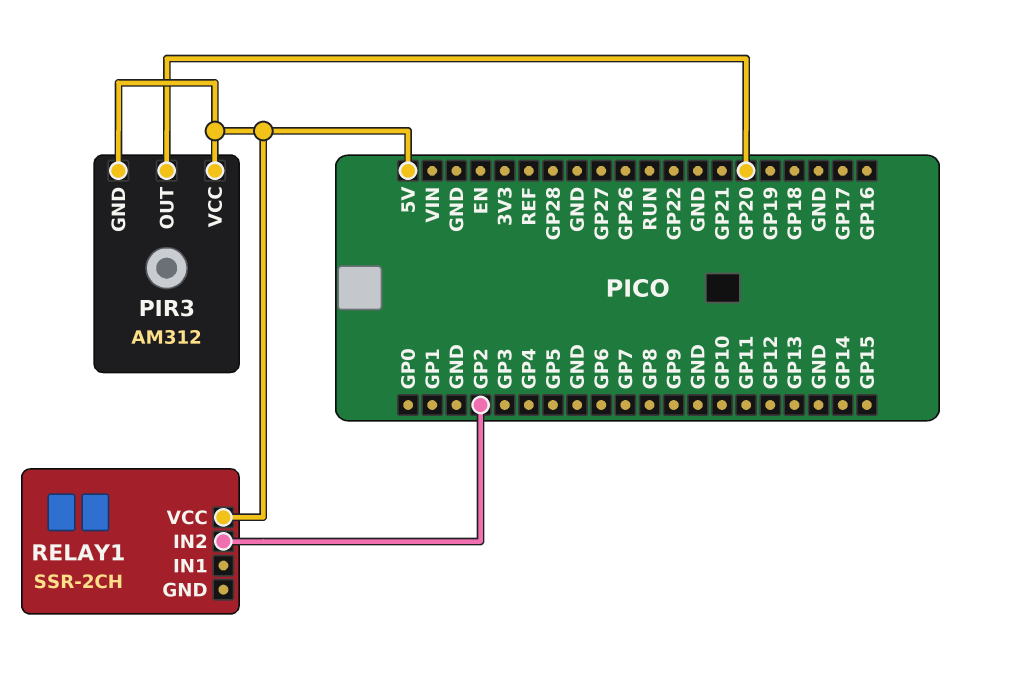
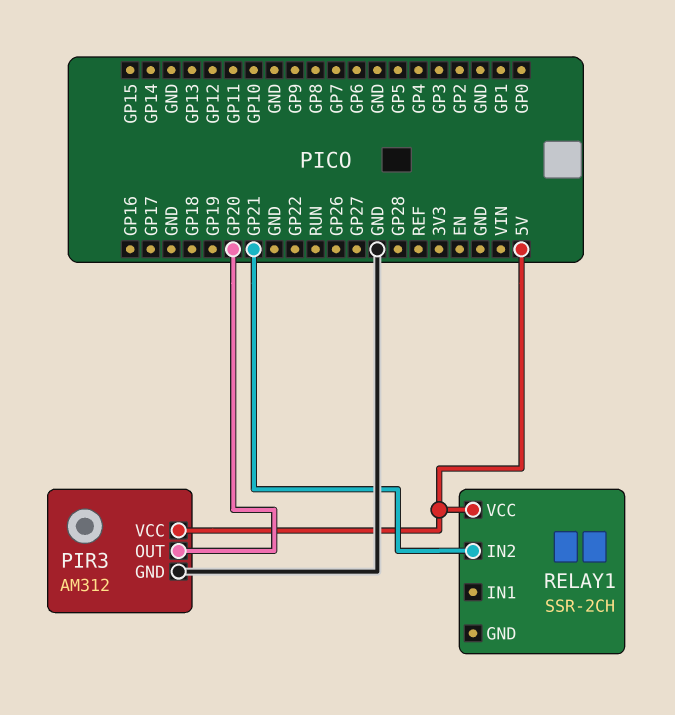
PIR3 pin GND: 5V -> GND
RELAY1 pin IN2: GP2 -> GP21

